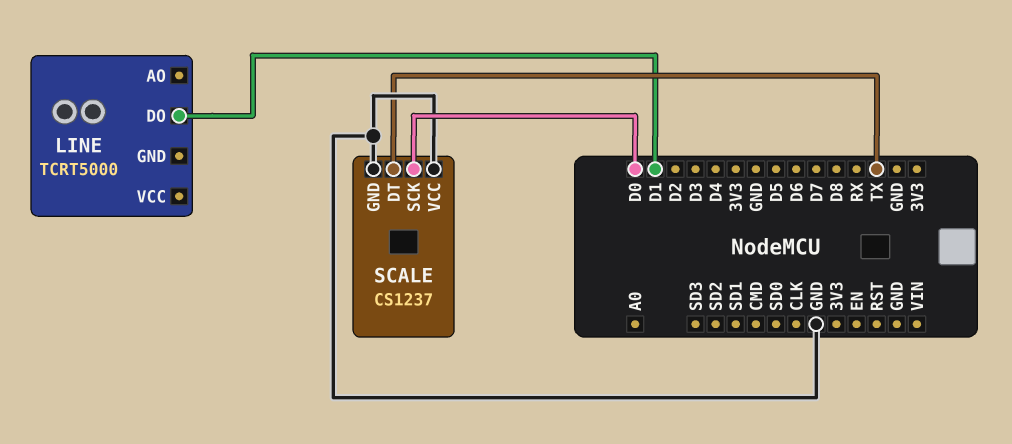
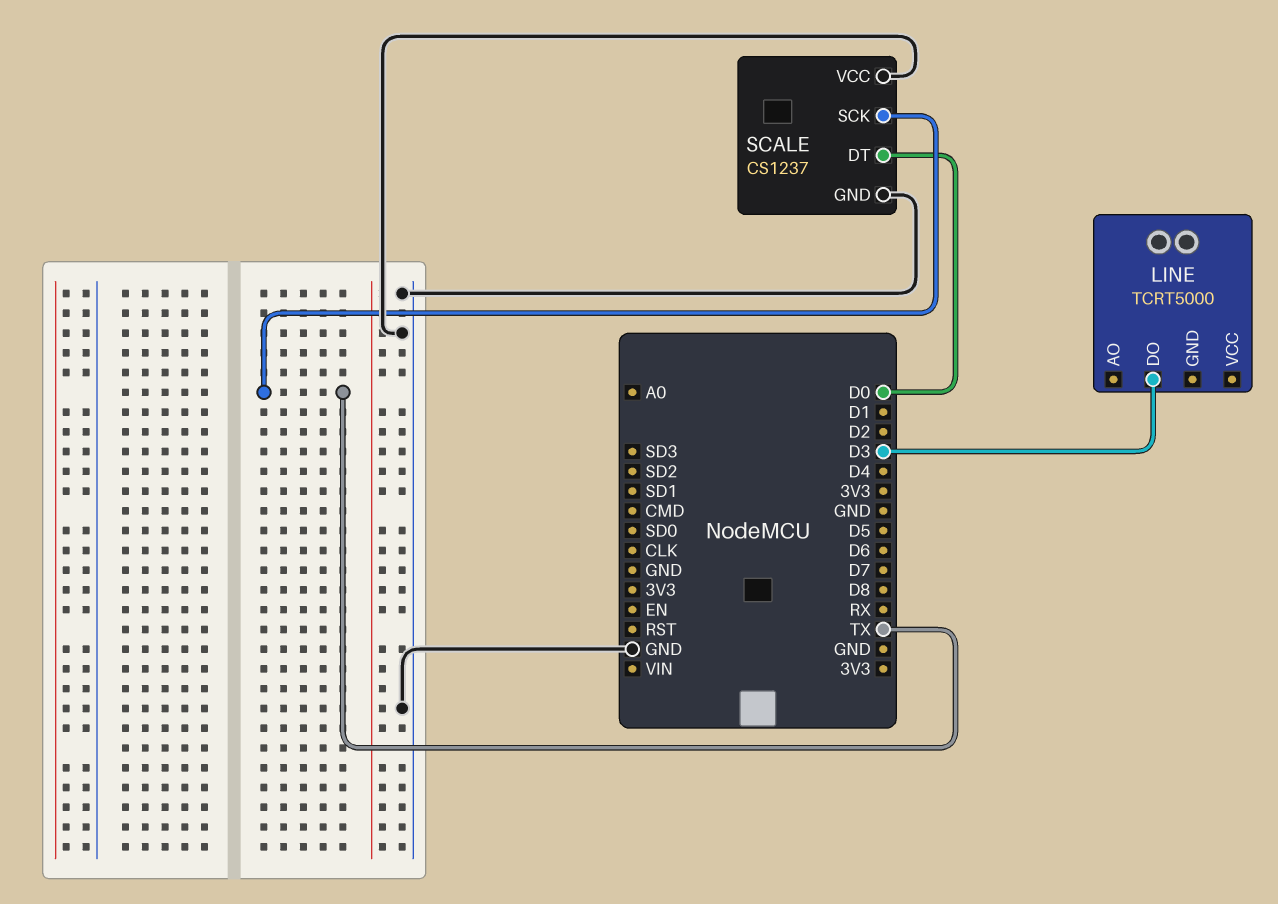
LINE pin DO: D1 -> D3
SCALE pin DT: TX -> D0
SCALE pin SCK: D0 -> TX

